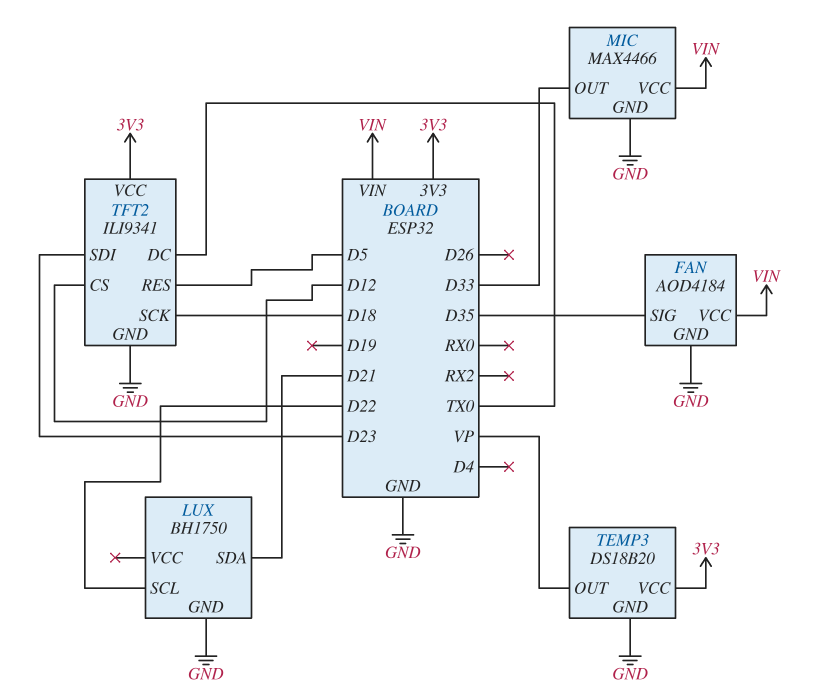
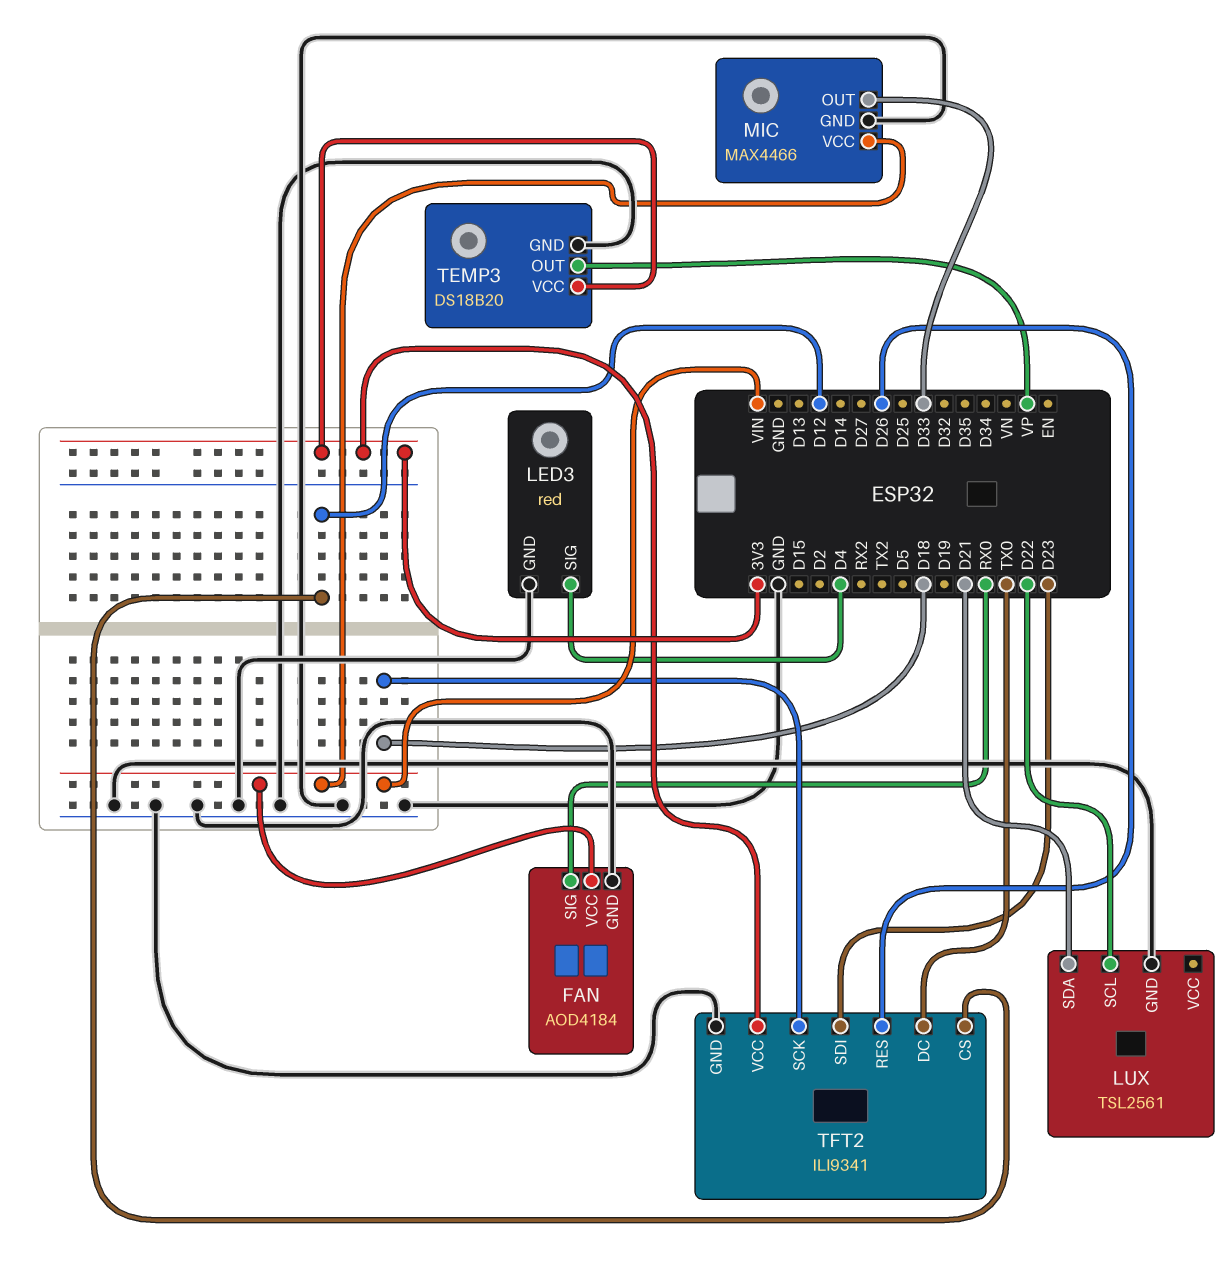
FAN pin SIG: D35 -> RX0
LED3: none -> red
LED3 pin GND: none -> GND
LED3 pin SIG: none -> D4
LUX: BH1750 -> TSL2561
TFT2 pin RES: D5 -> D26

